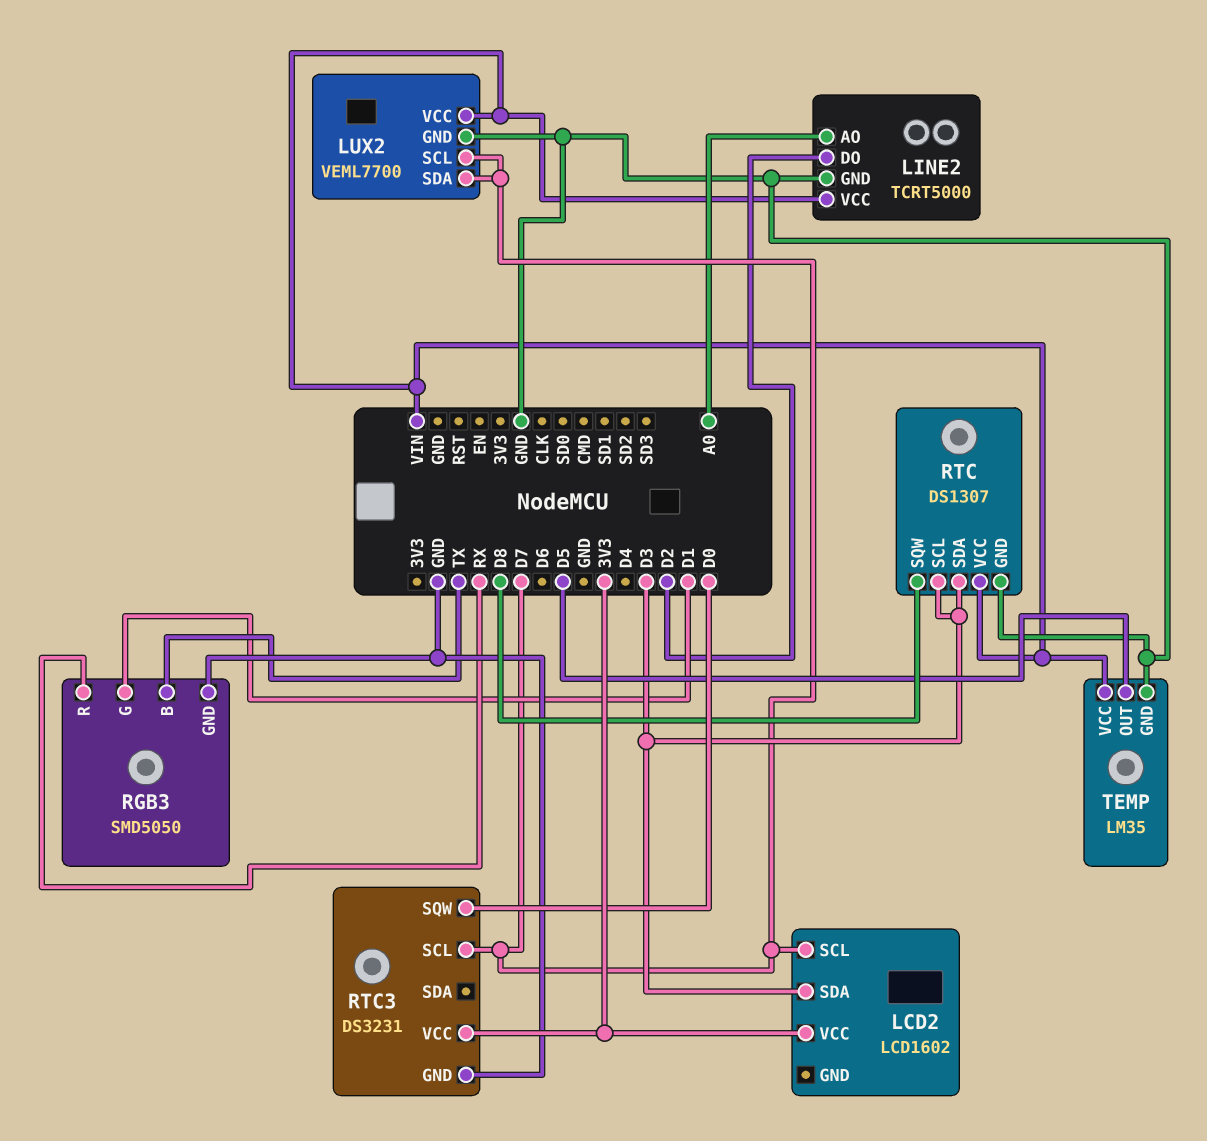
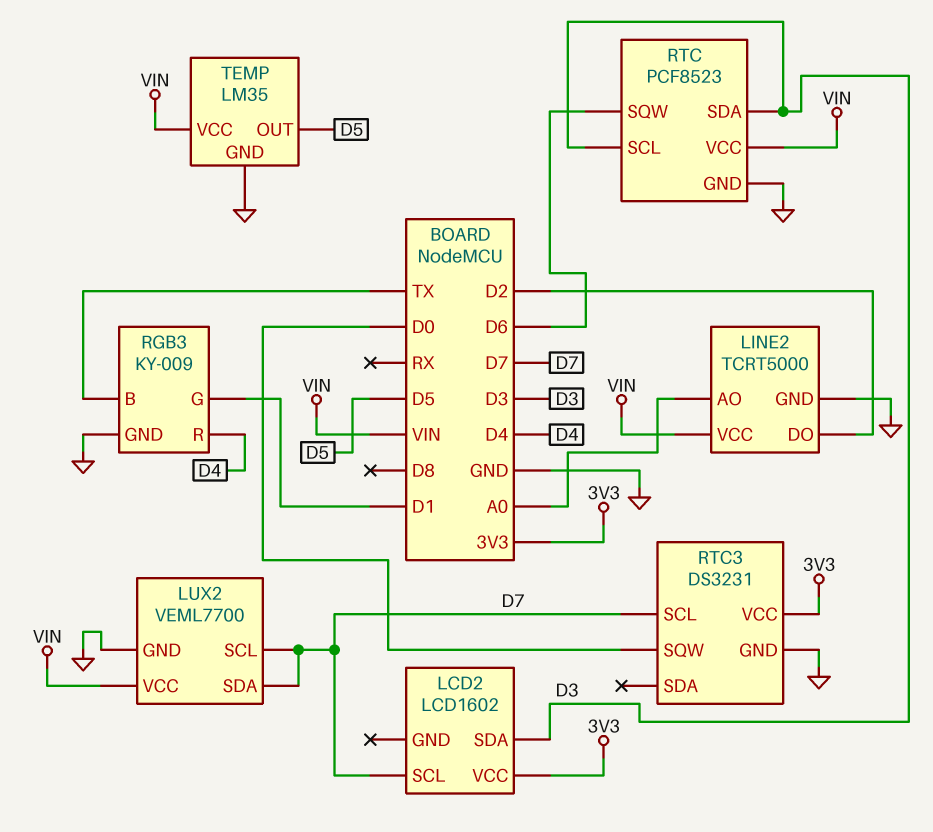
RGB3: SMD5050 -> KY-009
RGB3 pin R: RX -> D4
RTC: DS1307 -> PCF8523
RTC pin SQW: D8 -> D6

